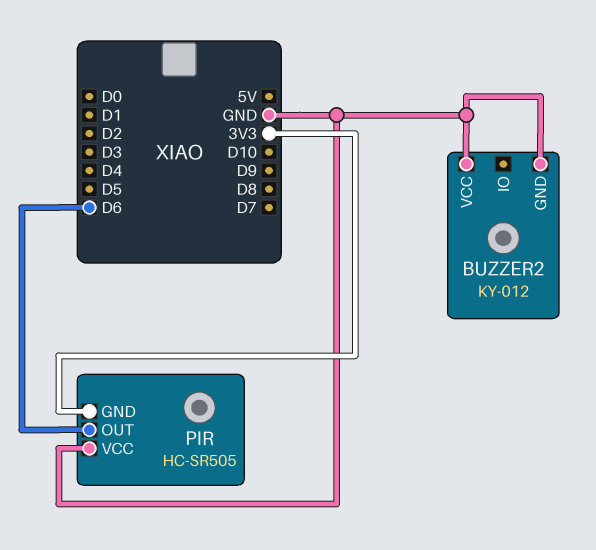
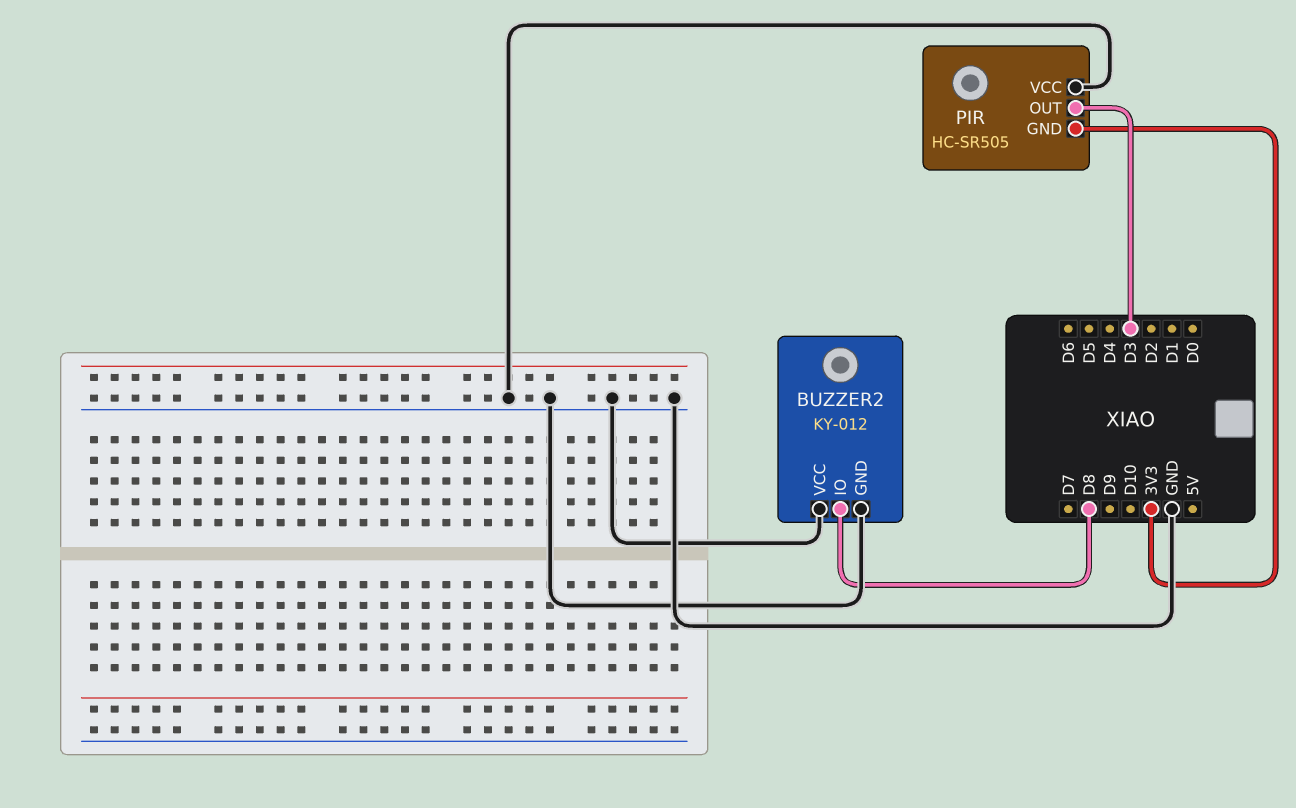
BUZZER2 pin IO: none -> D8
PIR pin OUT: D6 -> D3

